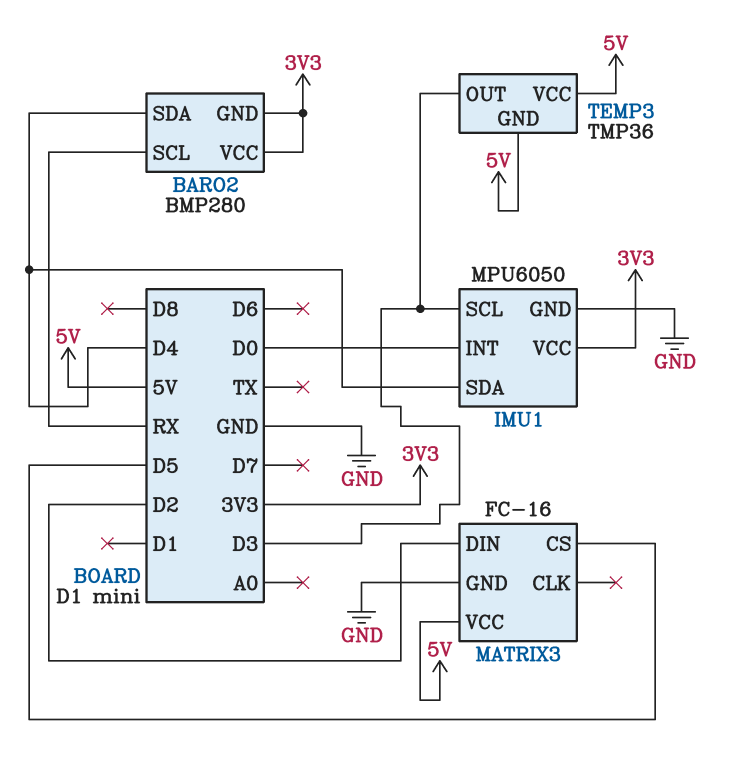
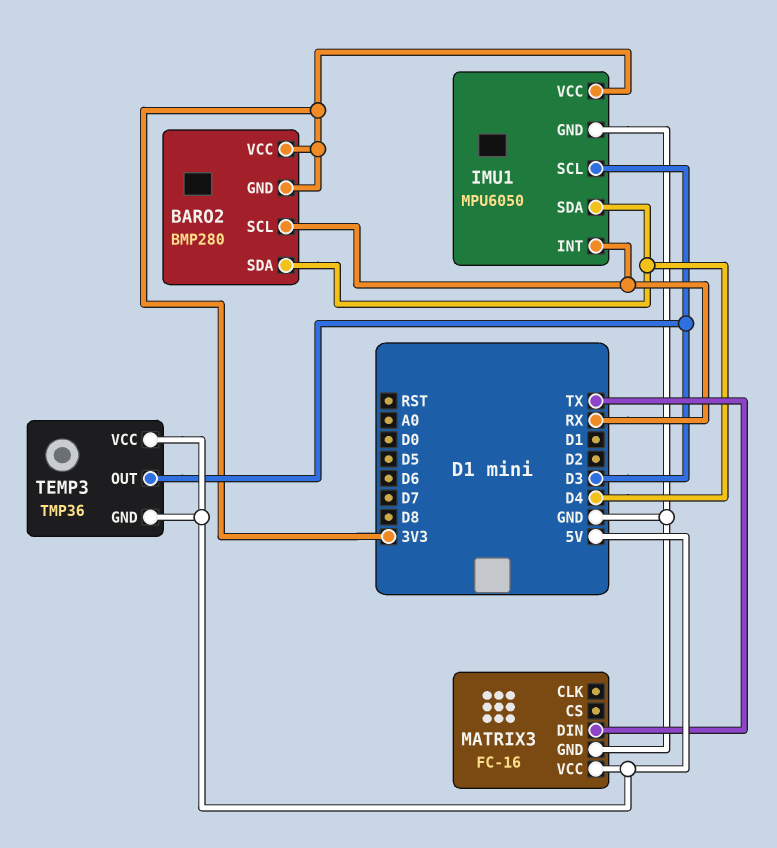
IMU1 pin INT: D0 -> RX
MATRIX3 pin CS: D5 -> none
MATRIX3 pin DIN: D2 -> TX

